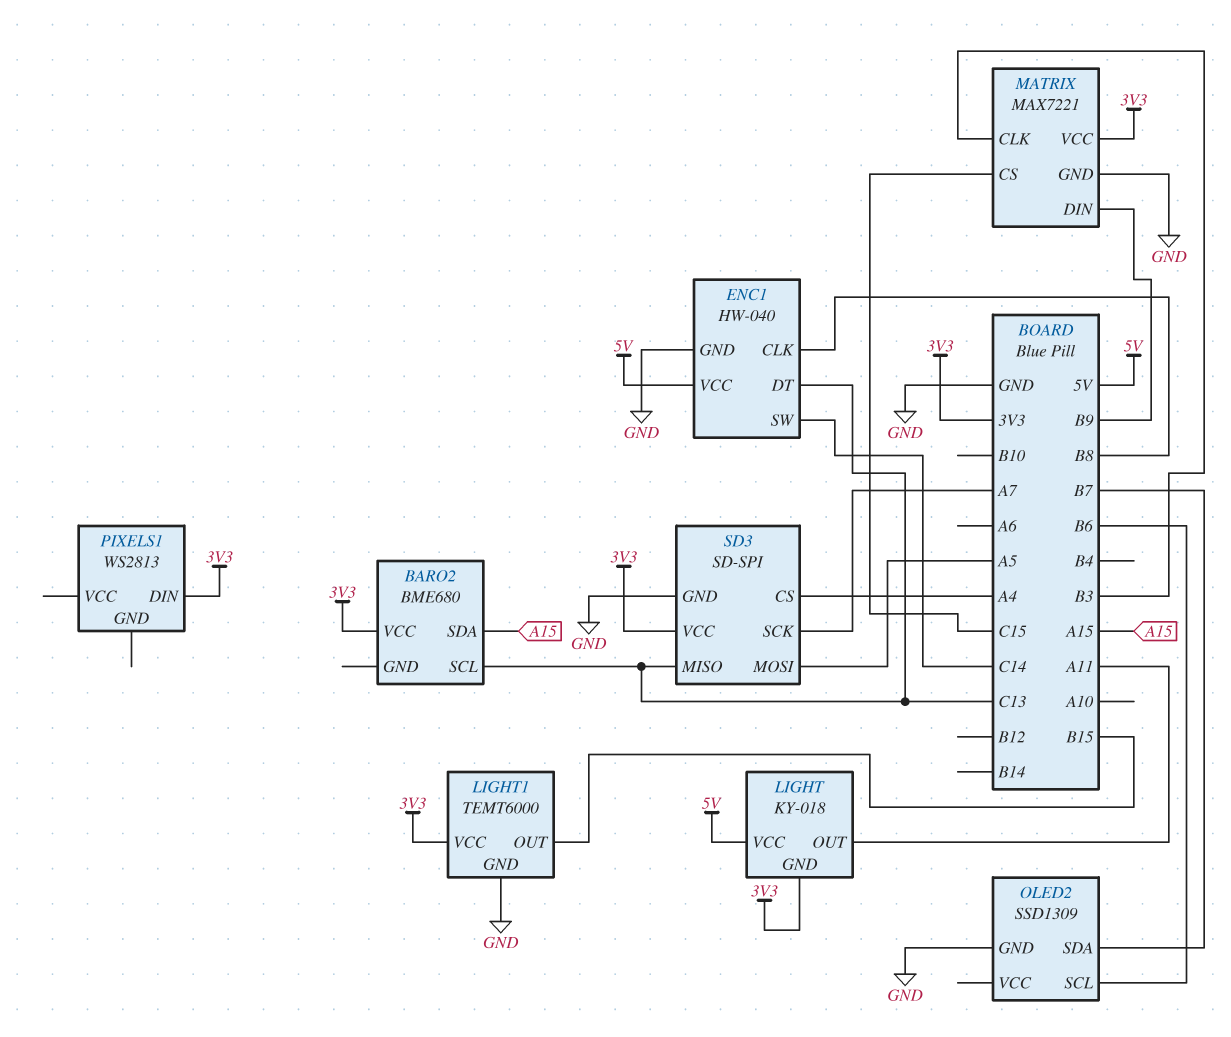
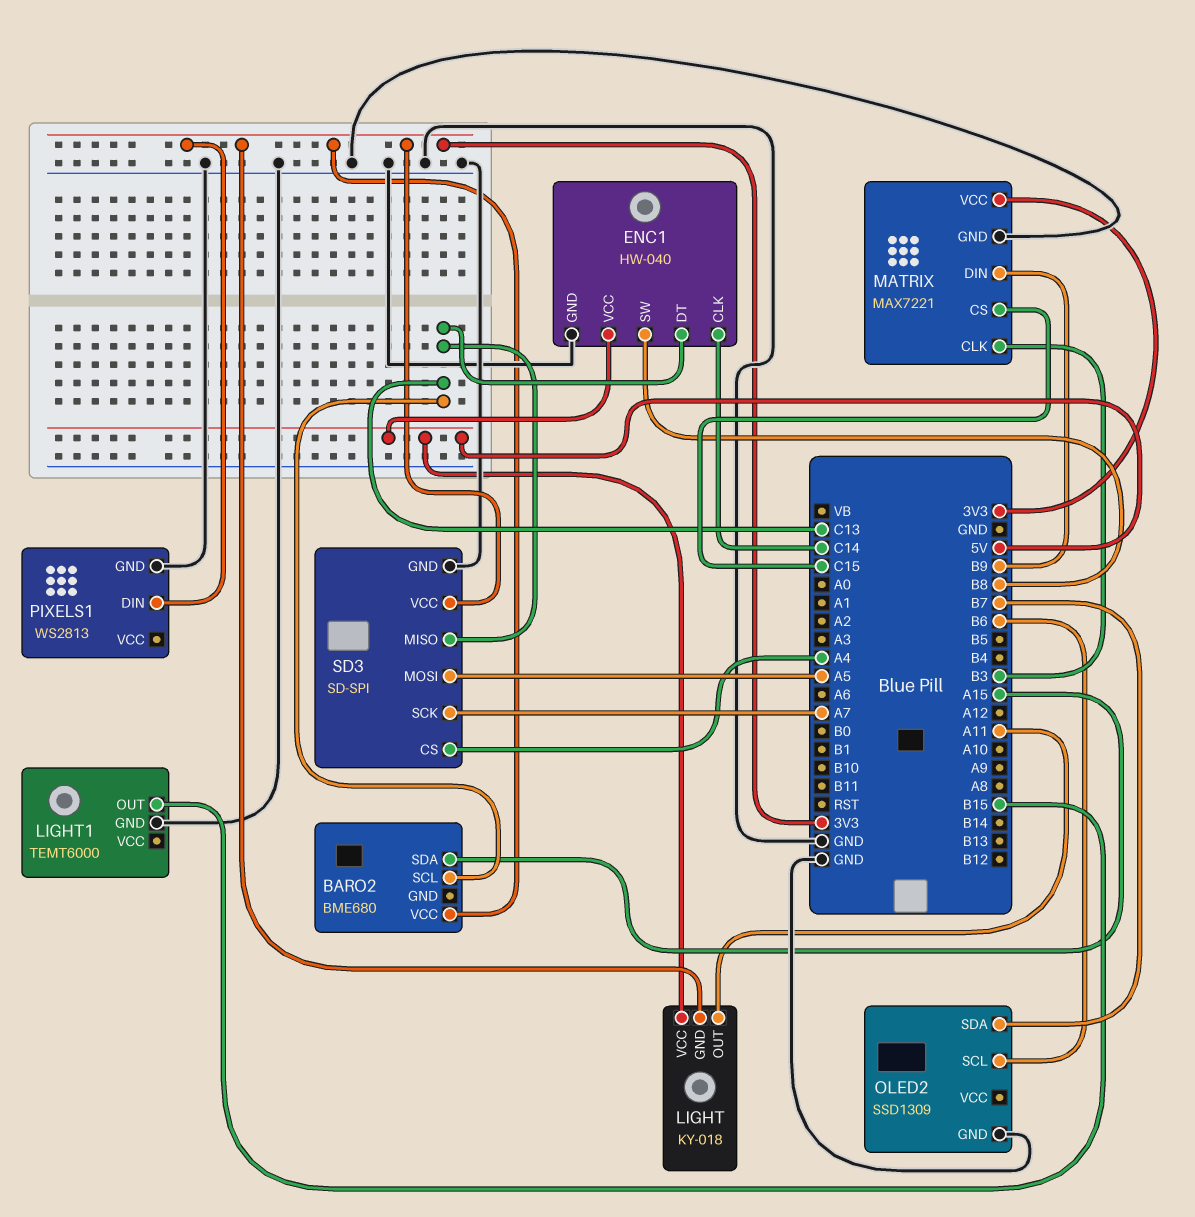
ENC1 pin CLK: B8 -> C14
ENC1 pin SW: C14 -> B8
LIGHT1 pin VCC: 3V3 -> none
PIXELS1 pin GND: none -> GND

